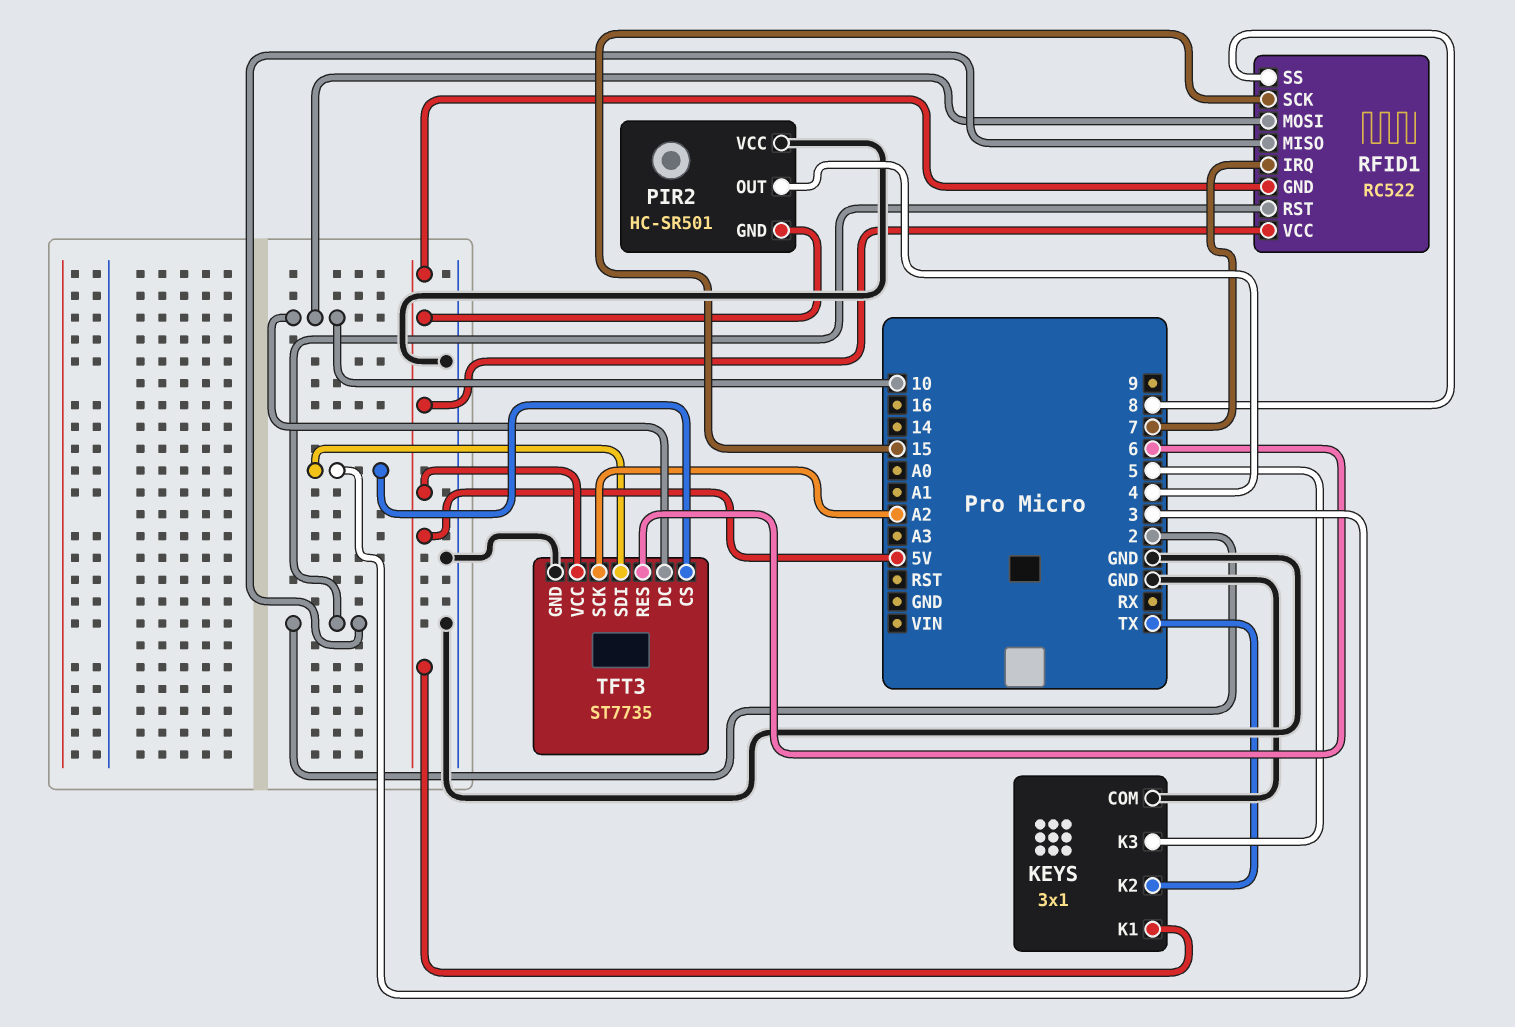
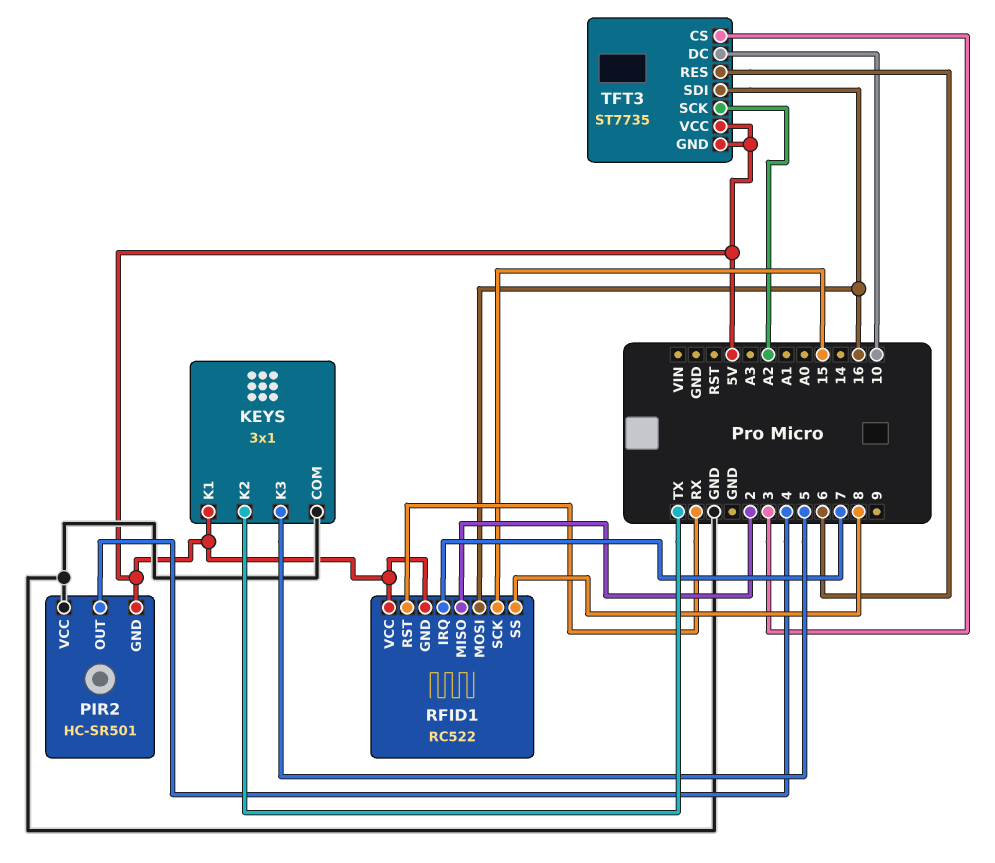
RFID1 pin MOSI: 10 -> 16
RFID1 pin RST: 2 -> RX
TFT3 pin GND: GND -> 5V
TFT3 pin SDI: 3 -> 16

